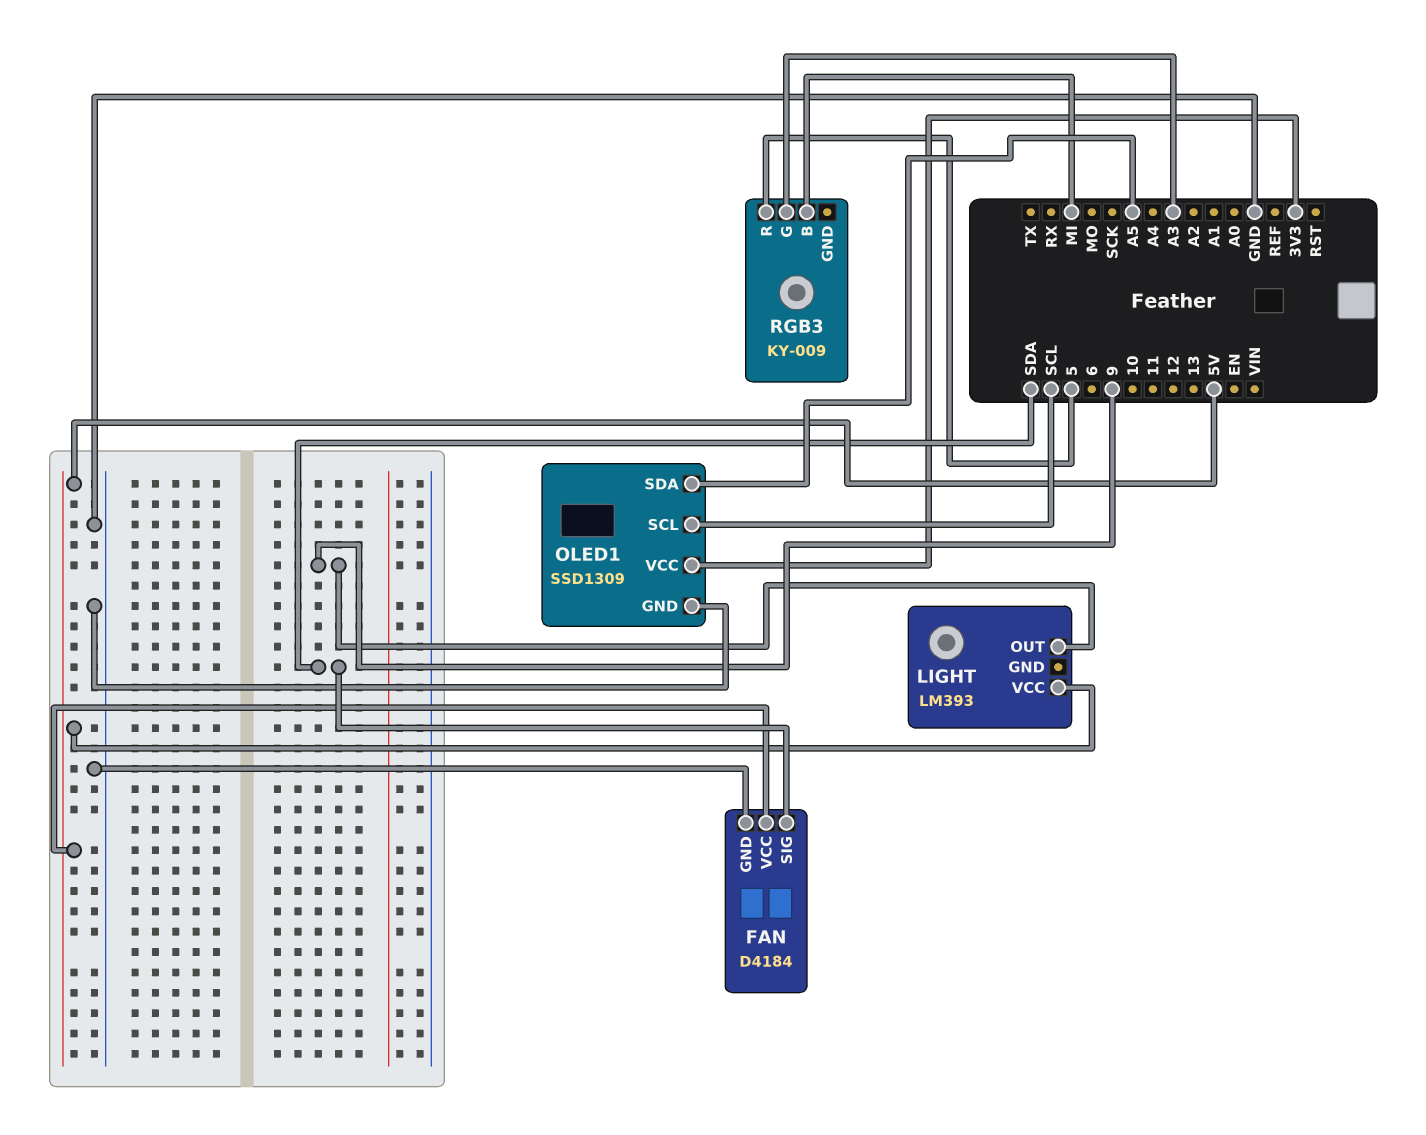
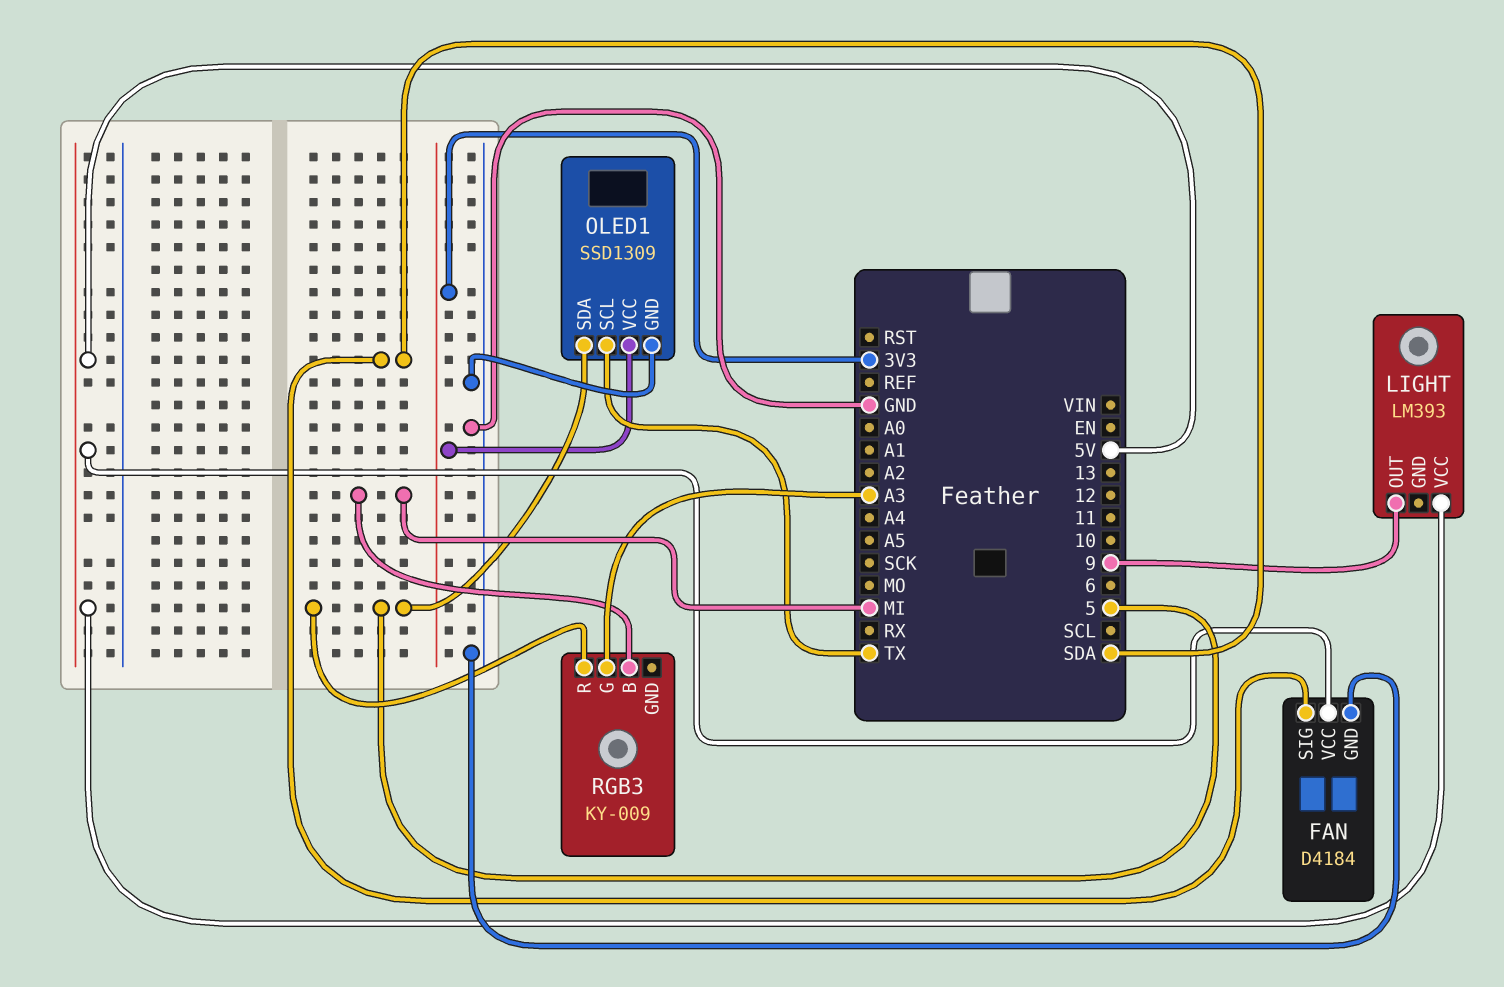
OLED1 pin SCL: SCL -> TX
OLED1 pin SDA: A5 -> 5

